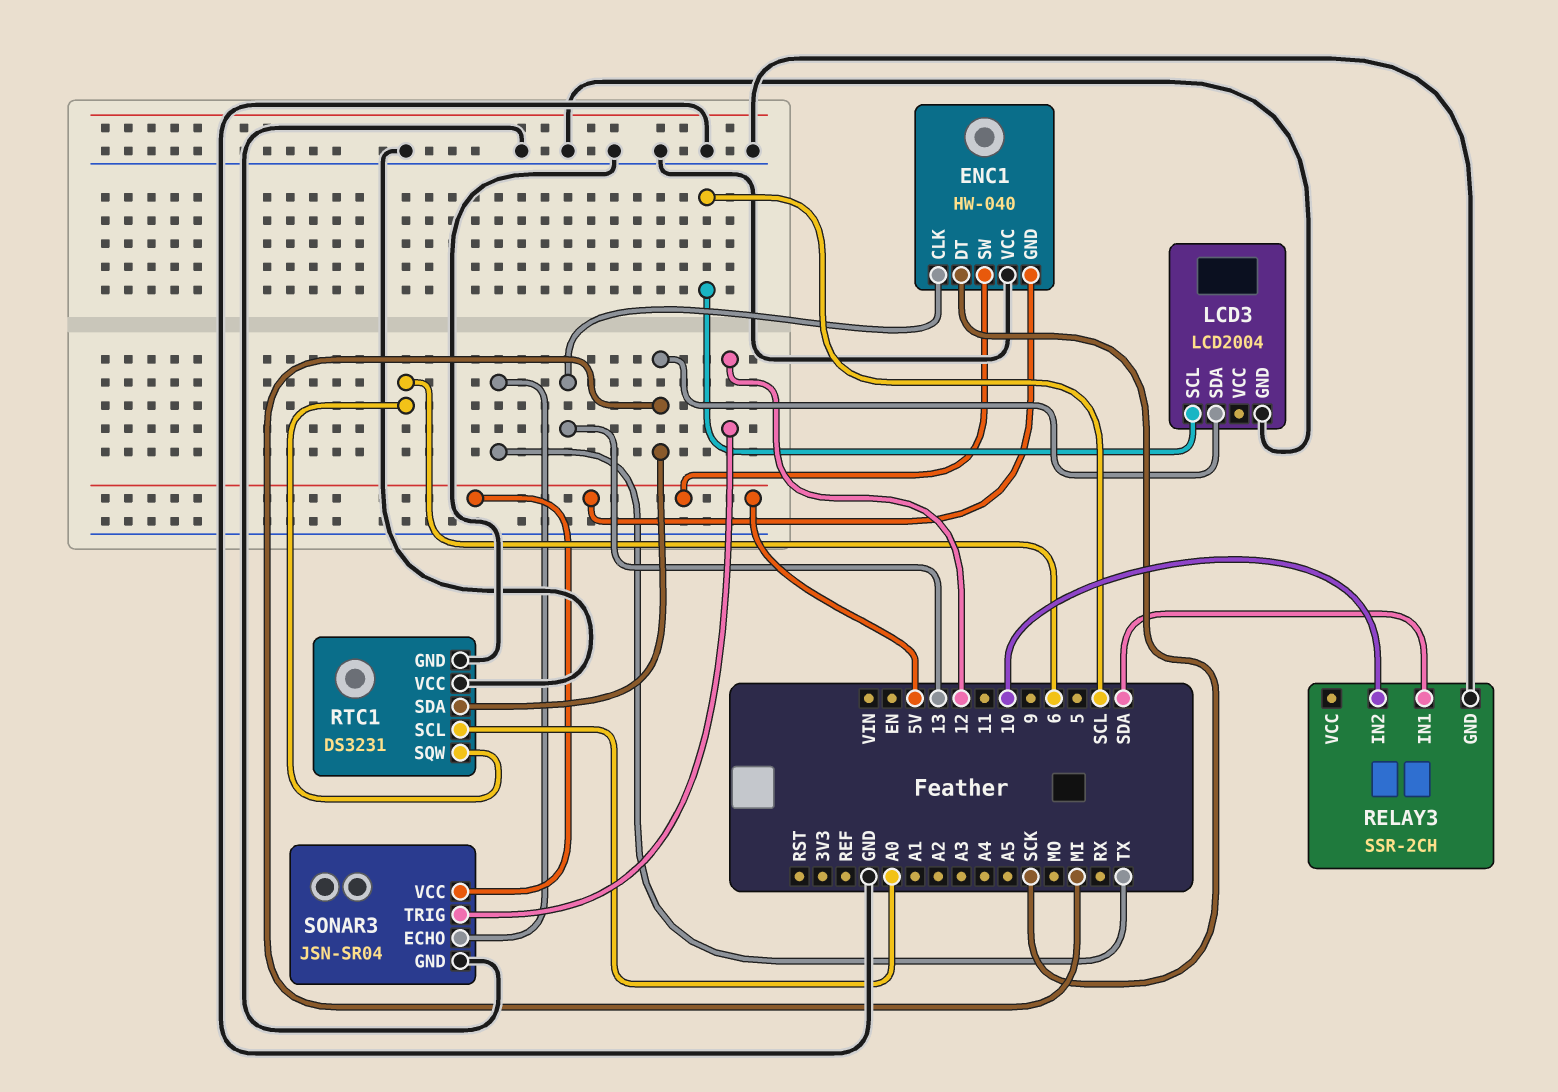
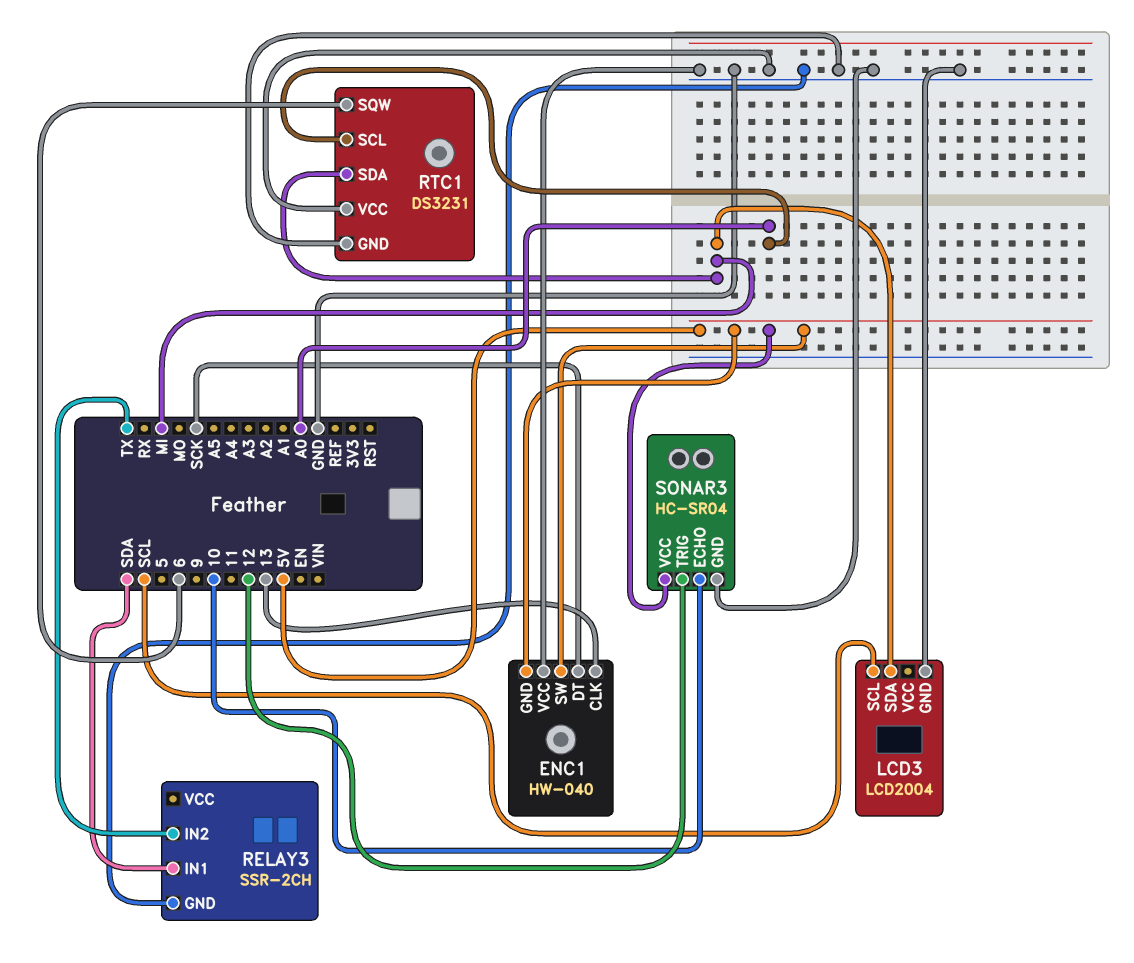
RELAY3 pin IN2: 10 -> TX
SONAR3: JSN-SR04 -> HC-SR04
SONAR3 pin ECHO: TX -> 10

